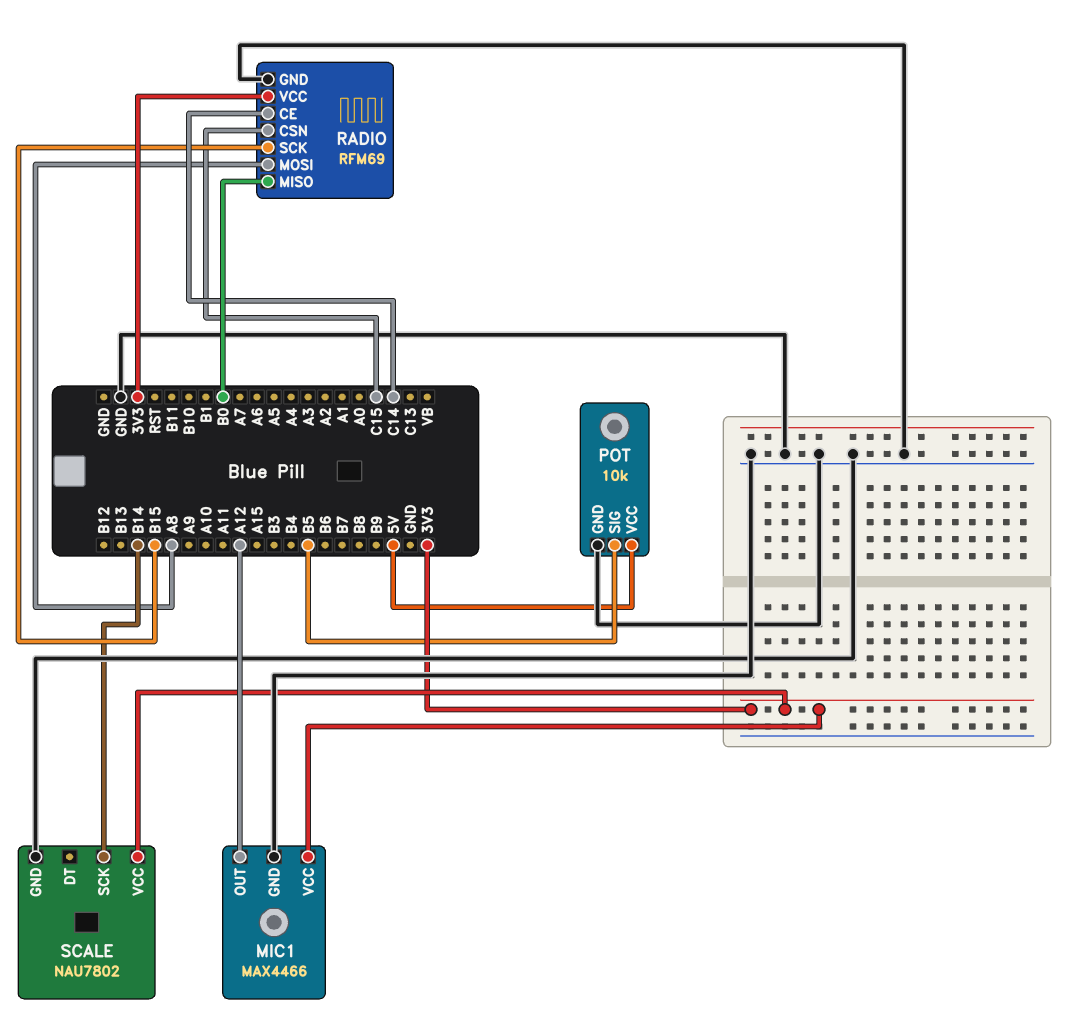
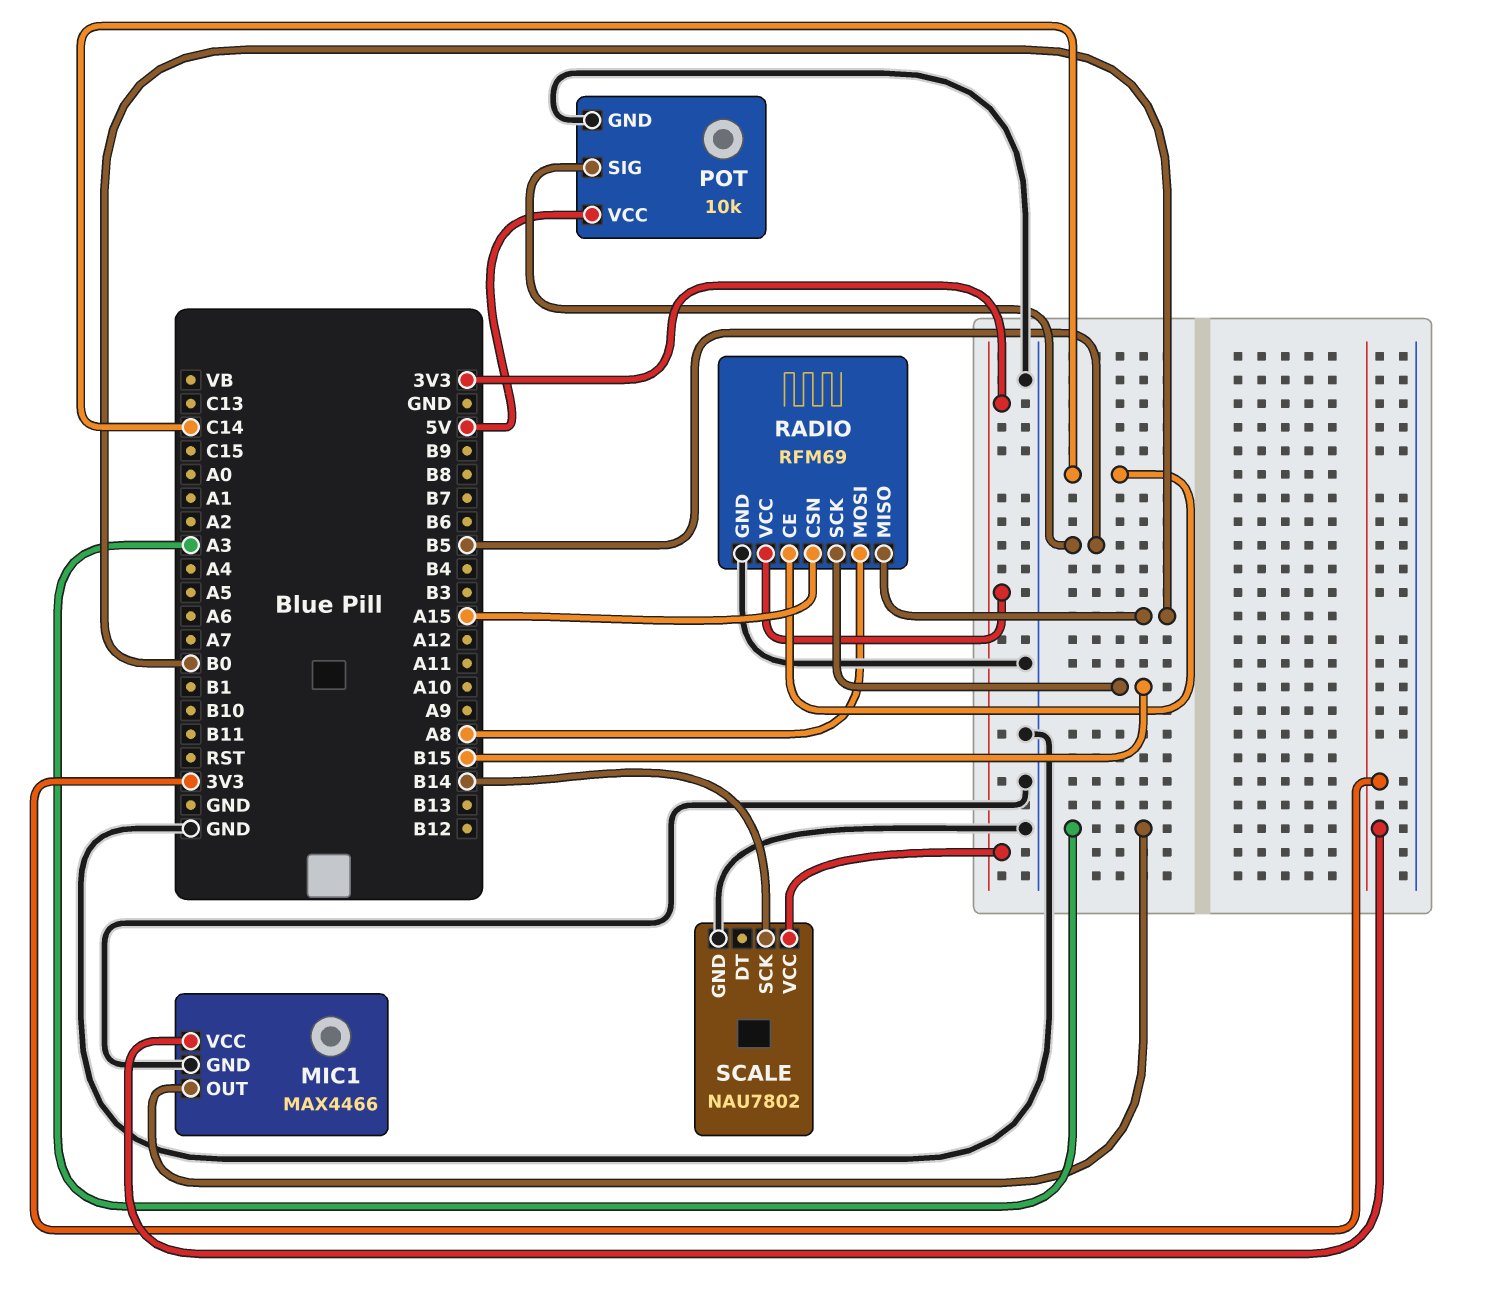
MIC1 pin OUT: A12 -> A3
RADIO pin CSN: C15 -> A15

